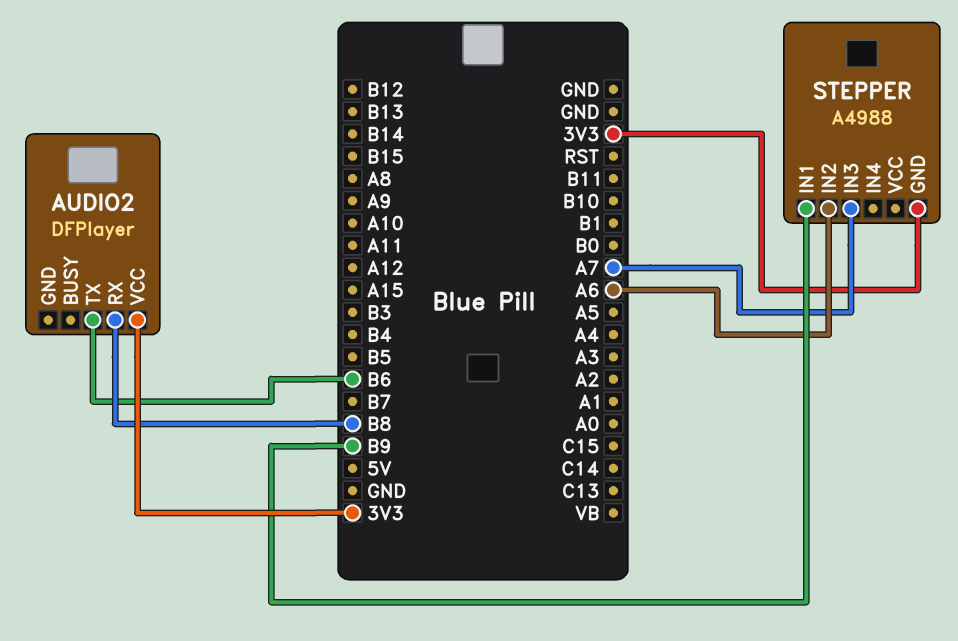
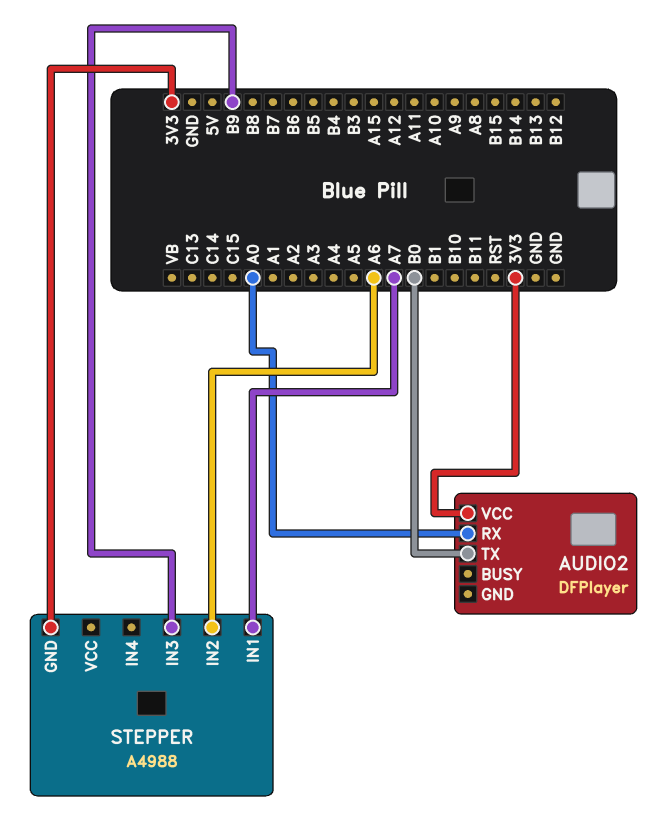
AUDIO2 pin RX: B8 -> A0
AUDIO2 pin TX: B6 -> B0
STEPPER pin IN1: B9 -> A7
STEPPER pin IN3: A7 -> B9

